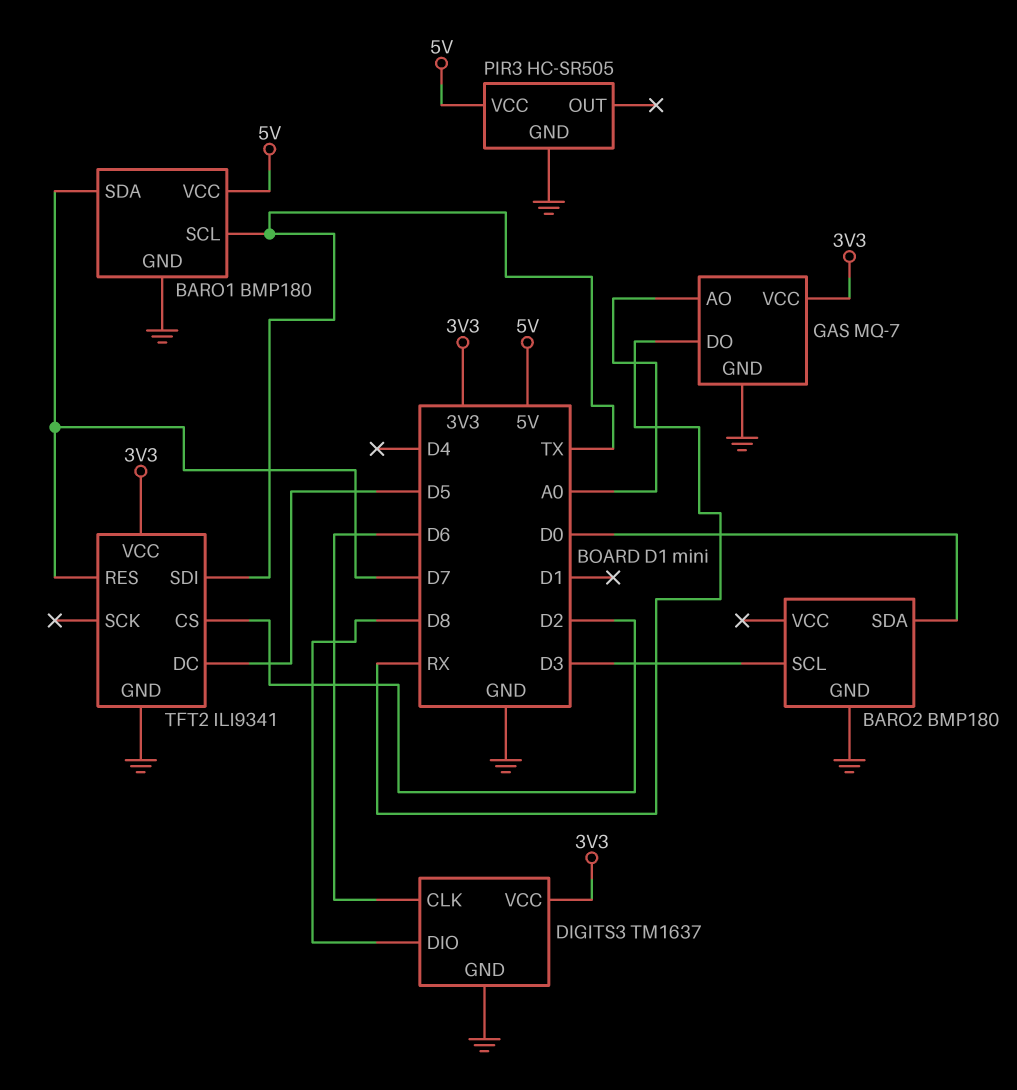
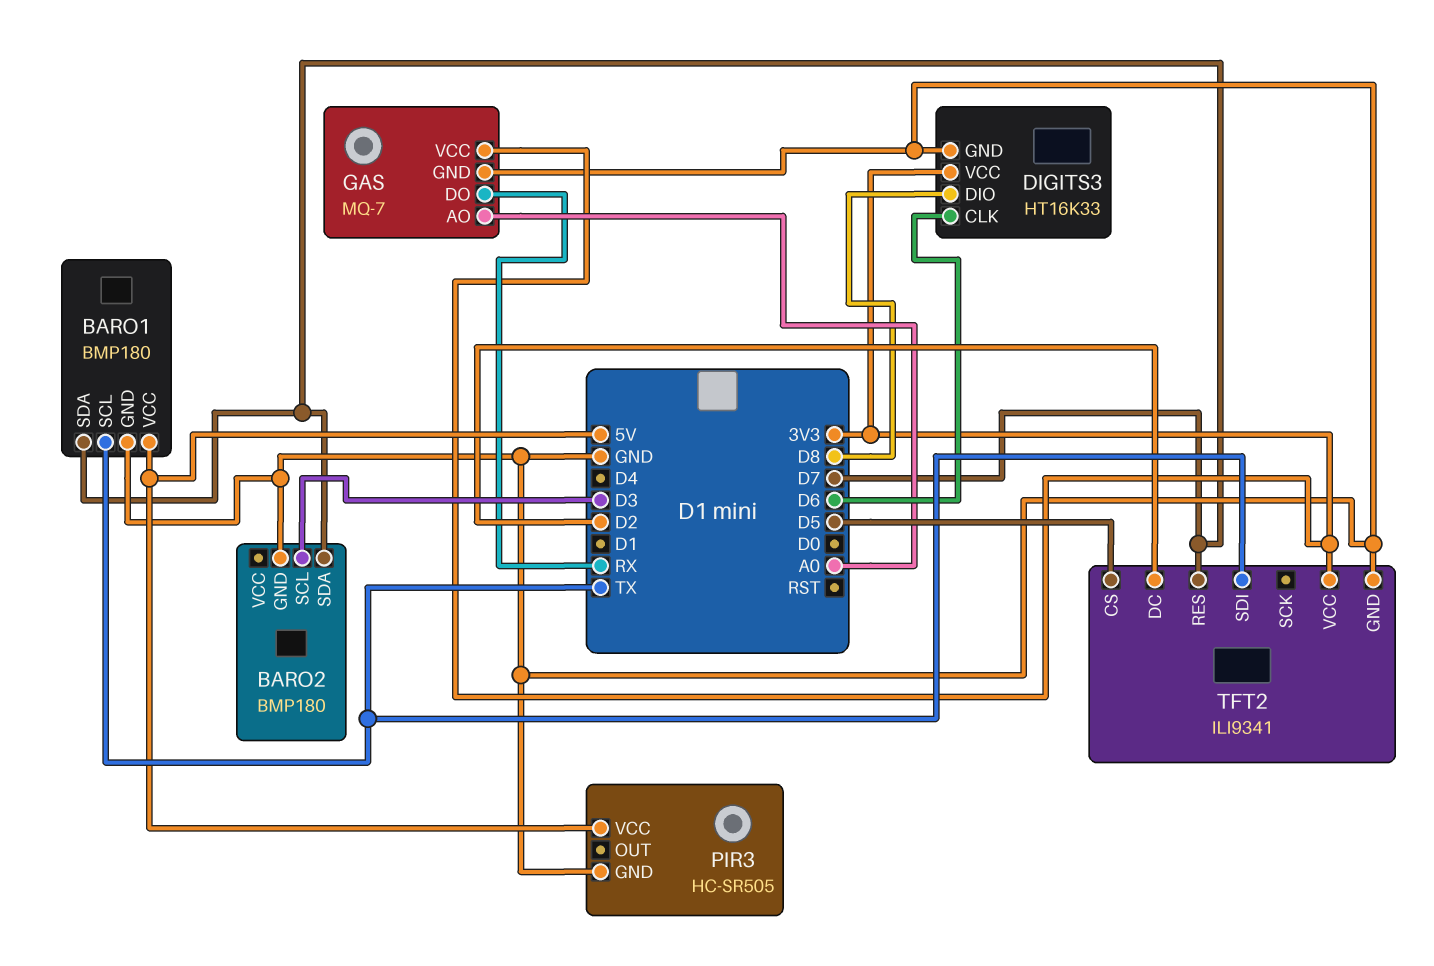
BARO2 pin SDA: D0 -> D7
DIGITS3: TM1637 -> HT16K33
TFT2 pin CS: D2 -> D5
TFT2 pin DC: D5 -> D2

